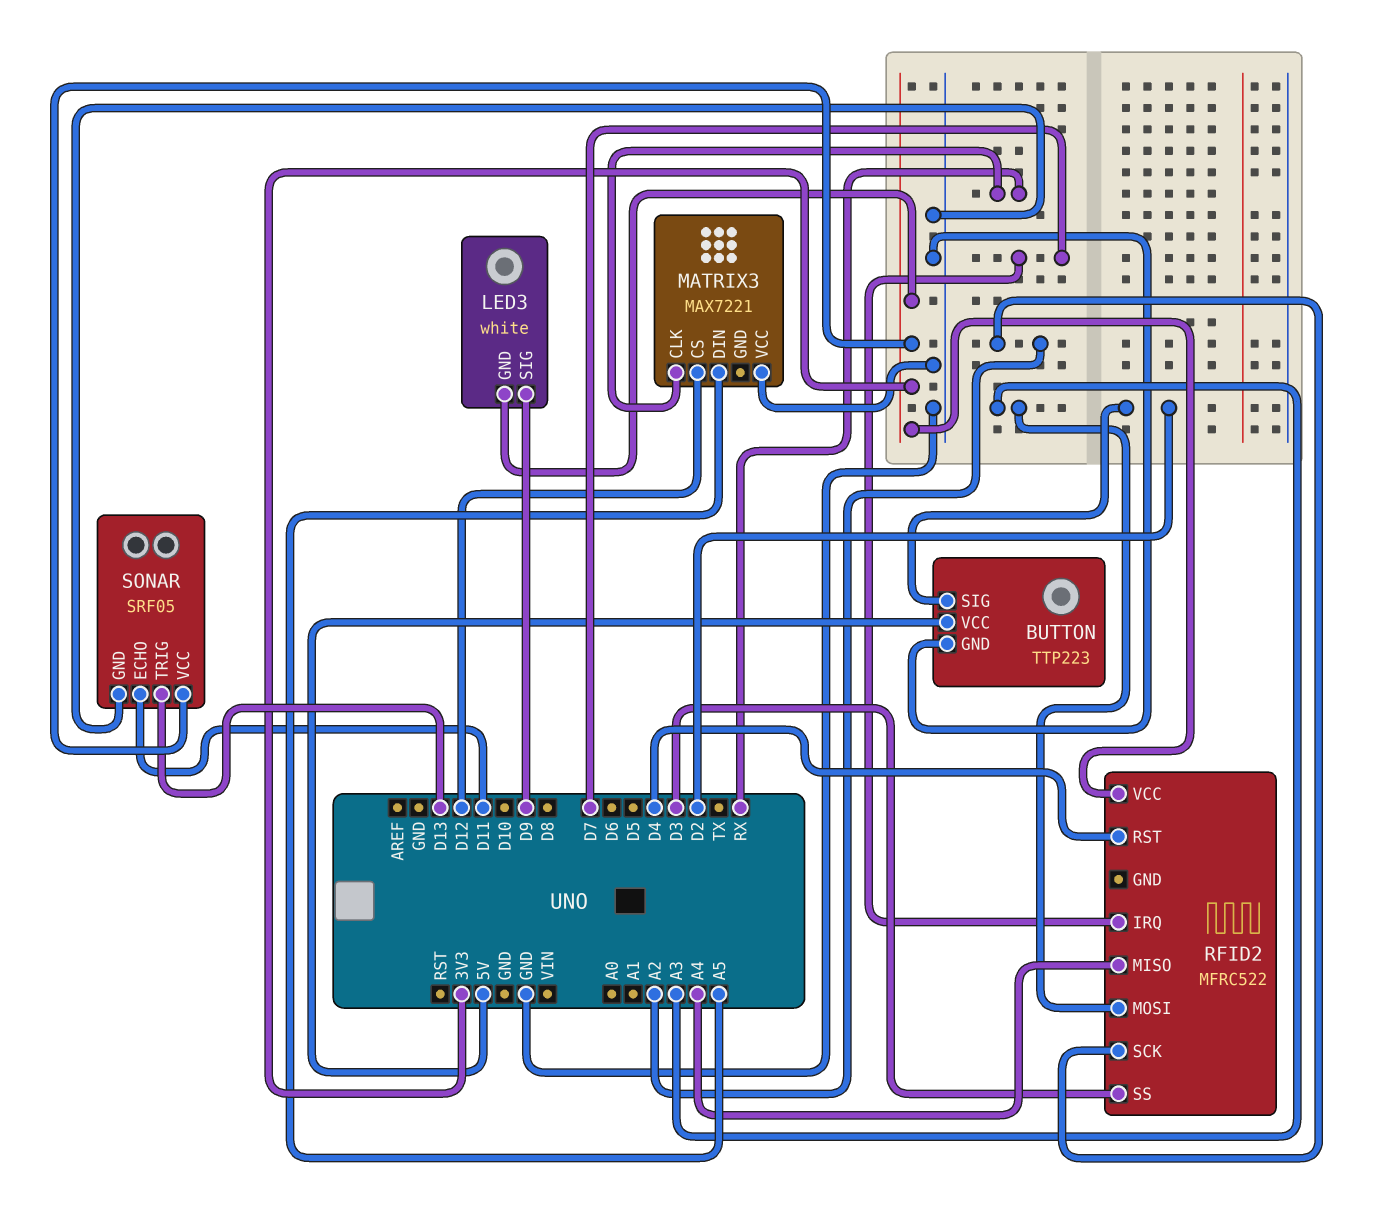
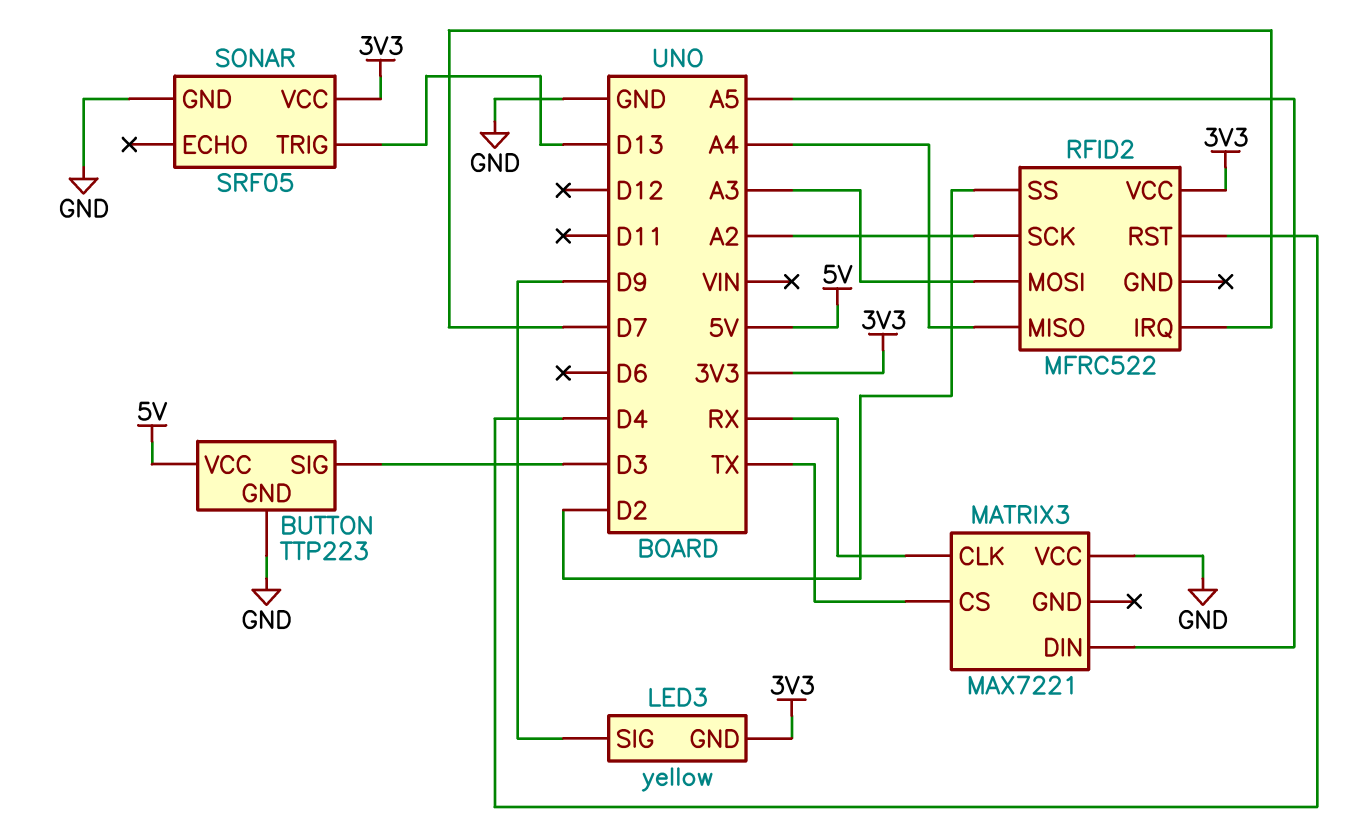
BUTTON pin SIG: D2 -> D3
LED3: white -> yellow
MATRIX3 pin CS: D12 -> TX
RFID2 pin SS: D3 -> D2
SONAR pin ECHO: D11 -> none

